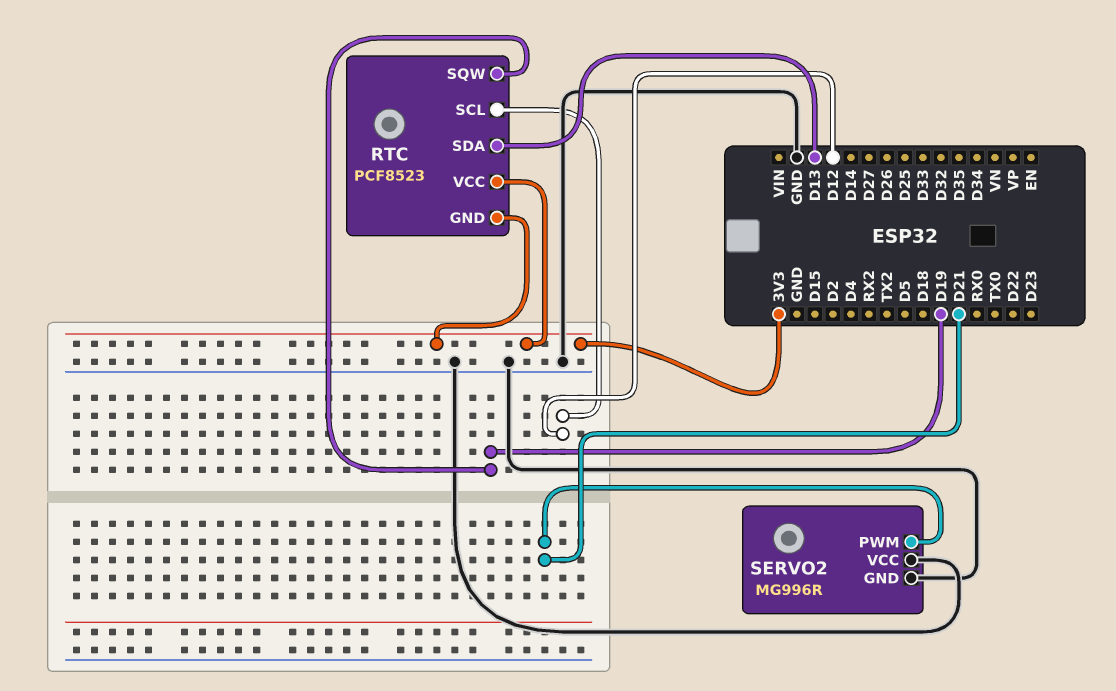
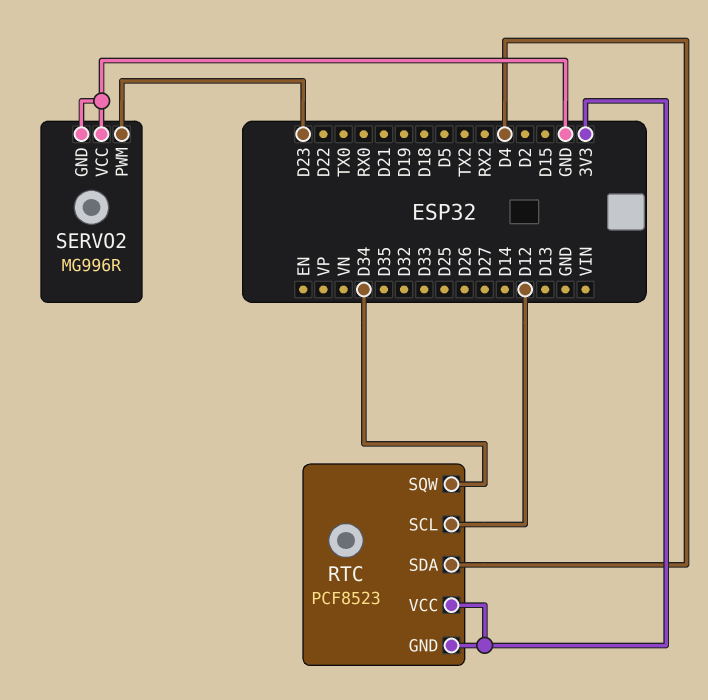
RTC pin SDA: D13 -> D4
RTC pin SQW: D19 -> D34
SERVO2 pin PWM: D21 -> D23

